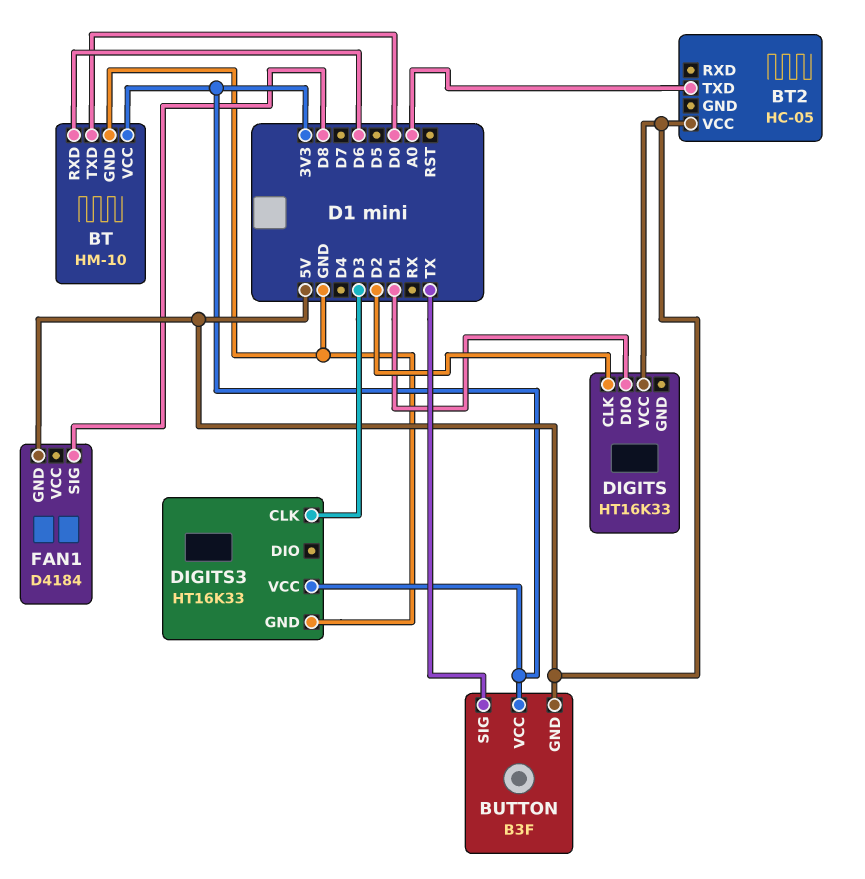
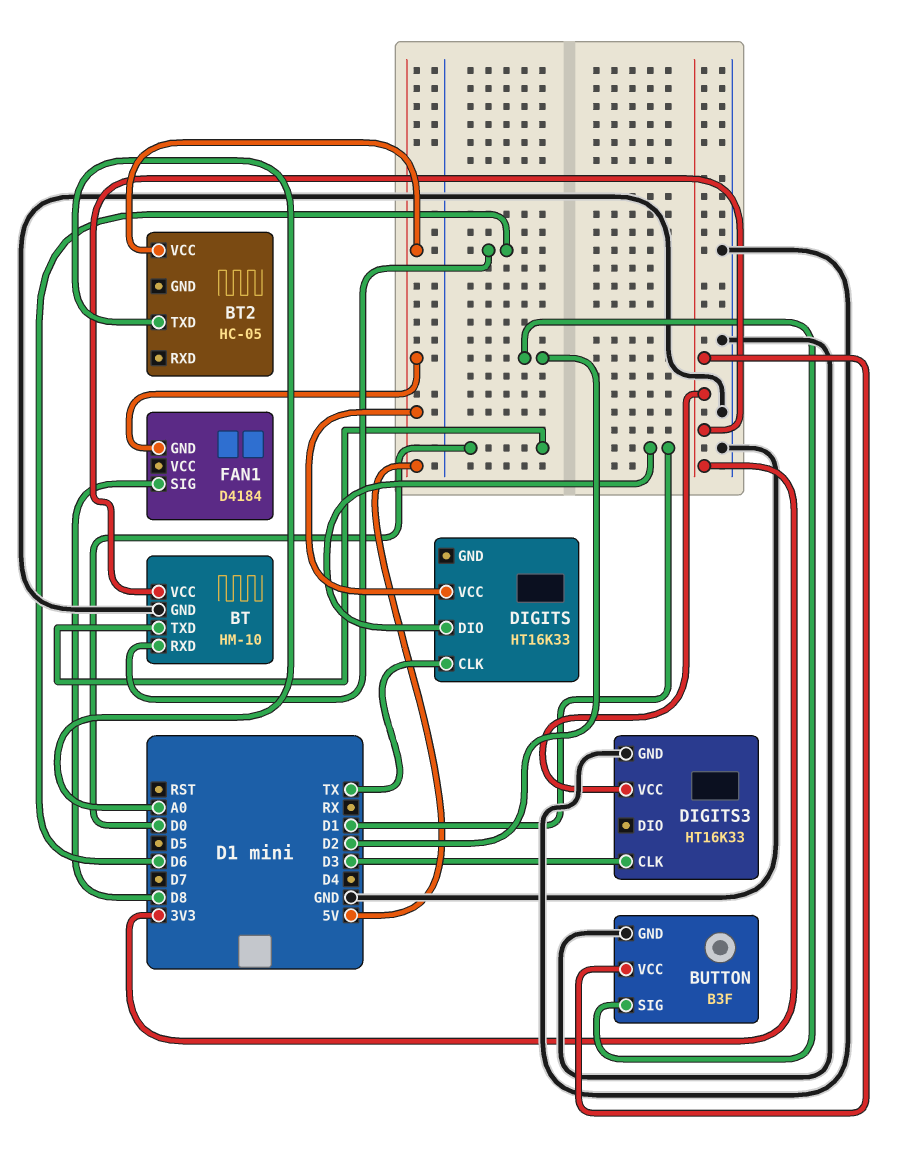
BUTTON pin GND: 5V -> GND
BUTTON pin SIG: TX -> D2
DIGITS pin CLK: D2 -> TX

